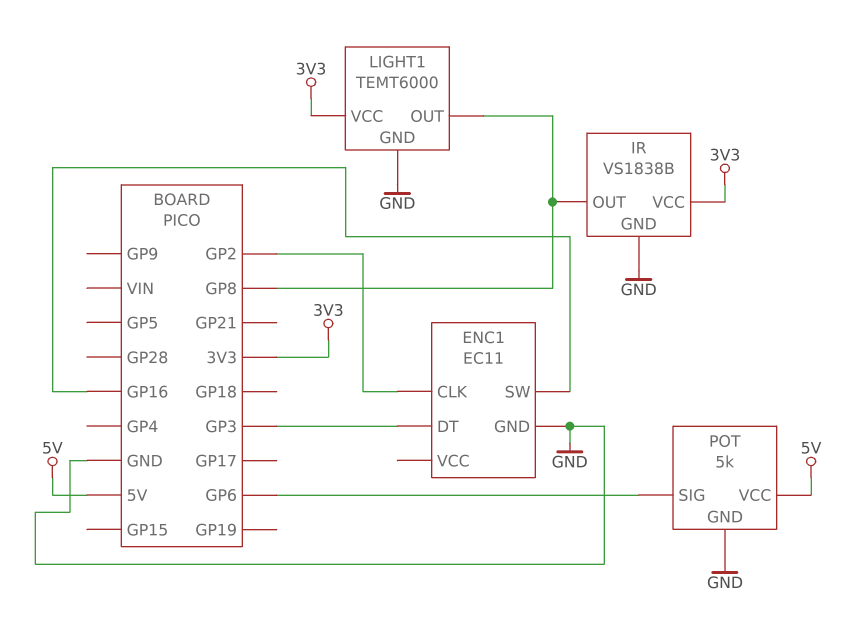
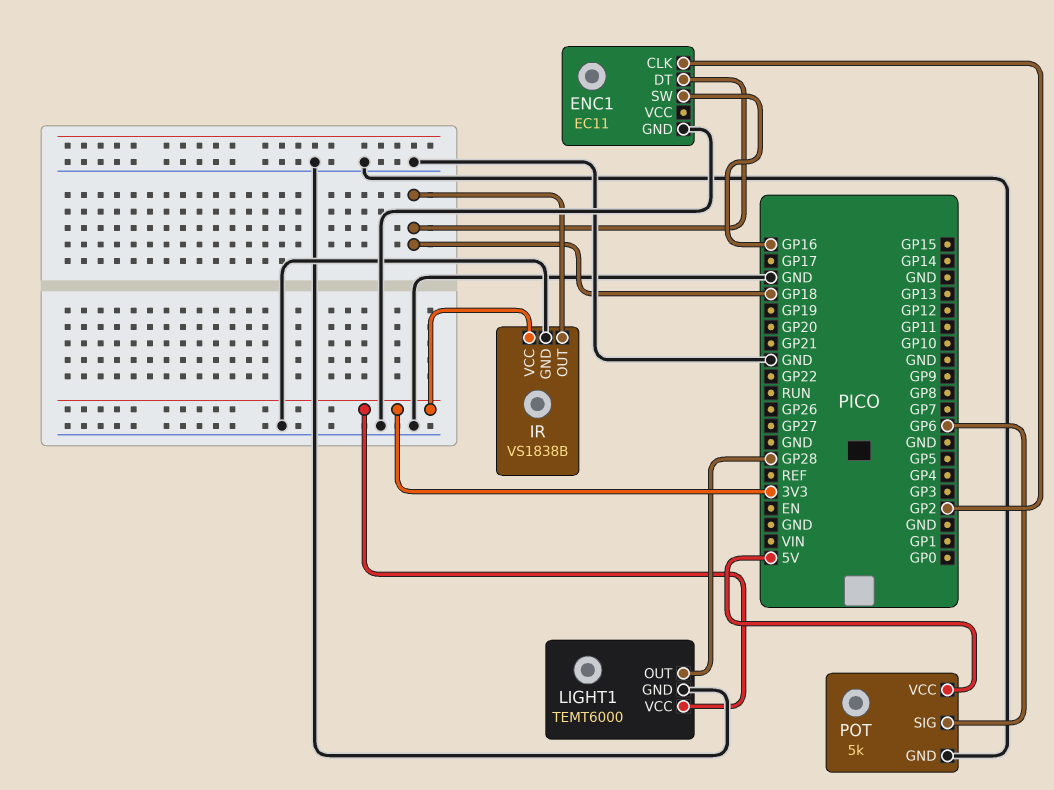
ENC1 pin DT: GP3 -> GP18
IR pin OUT: GP8 -> GP18
LIGHT1 pin OUT: GP8 -> GP28

